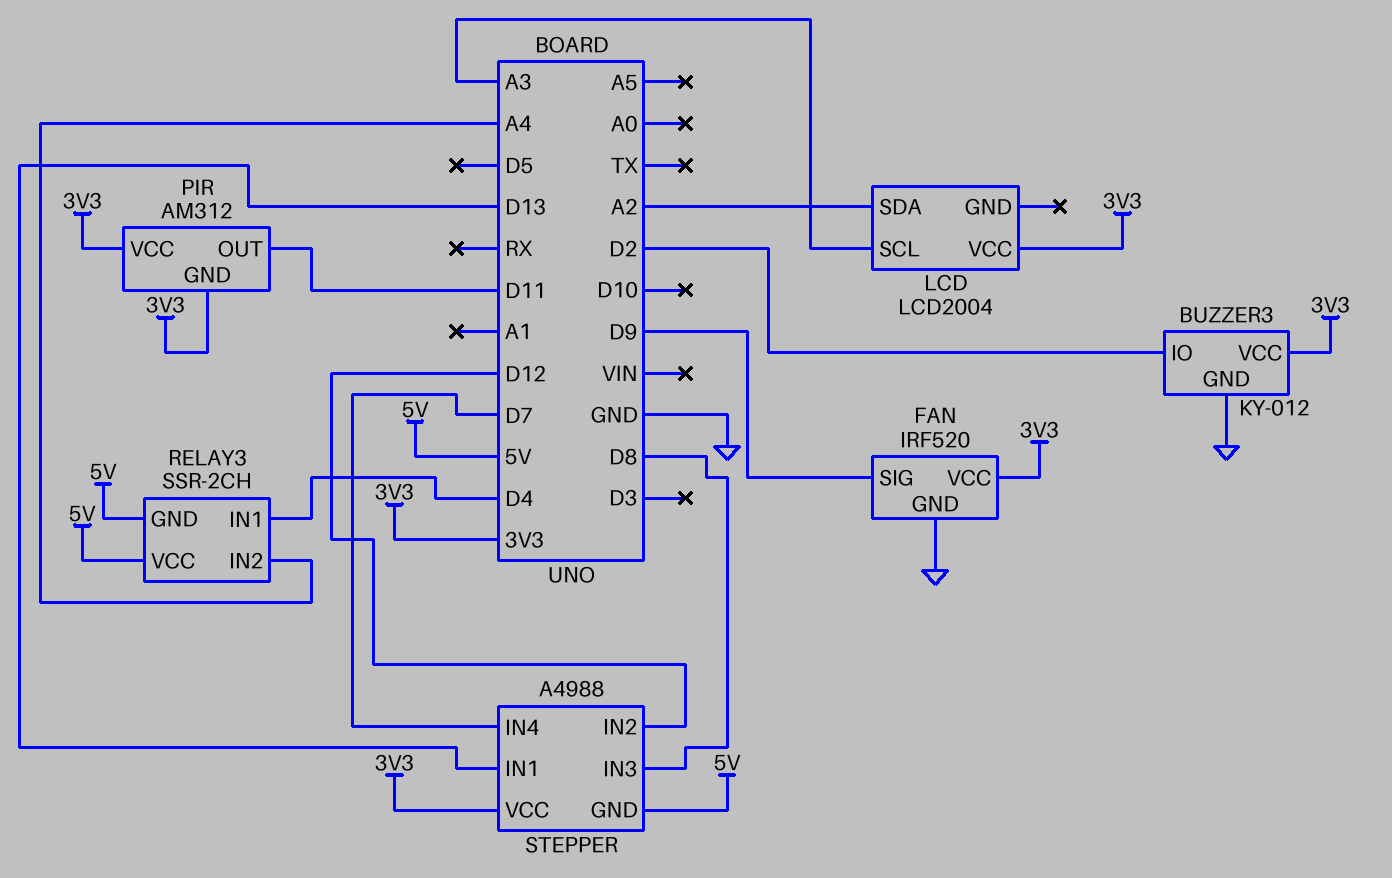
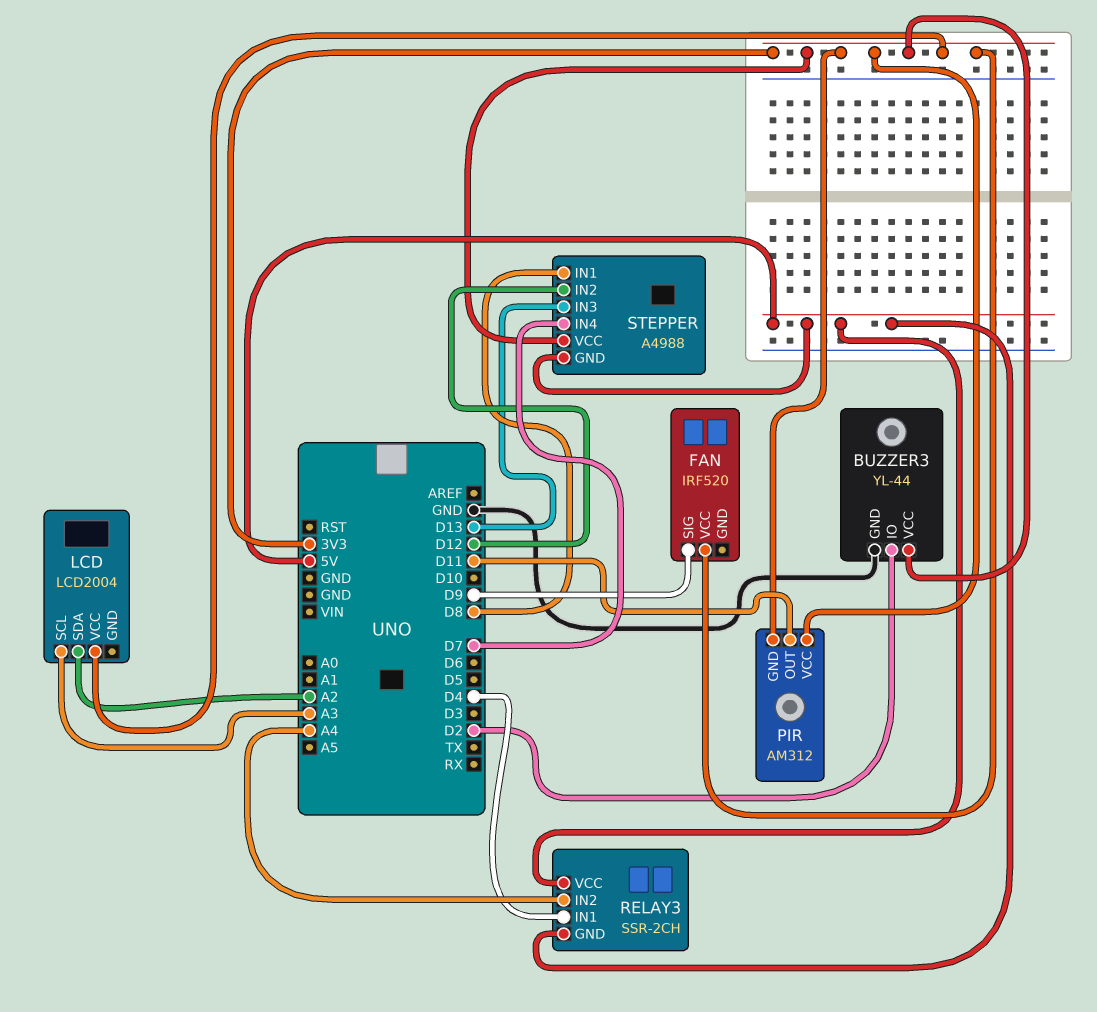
BUZZER3: KY-012 -> YL-44
FAN pin GND: GND -> none
STEPPER pin IN1: D13 -> D8
STEPPER pin IN3: D8 -> D13

